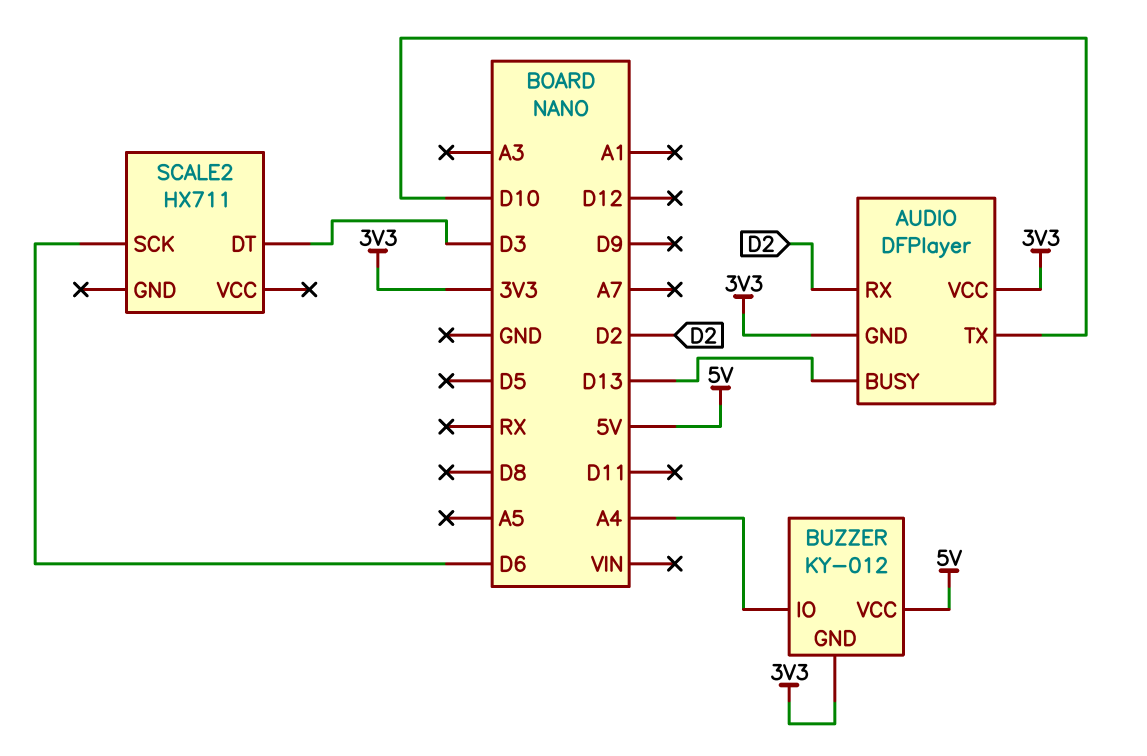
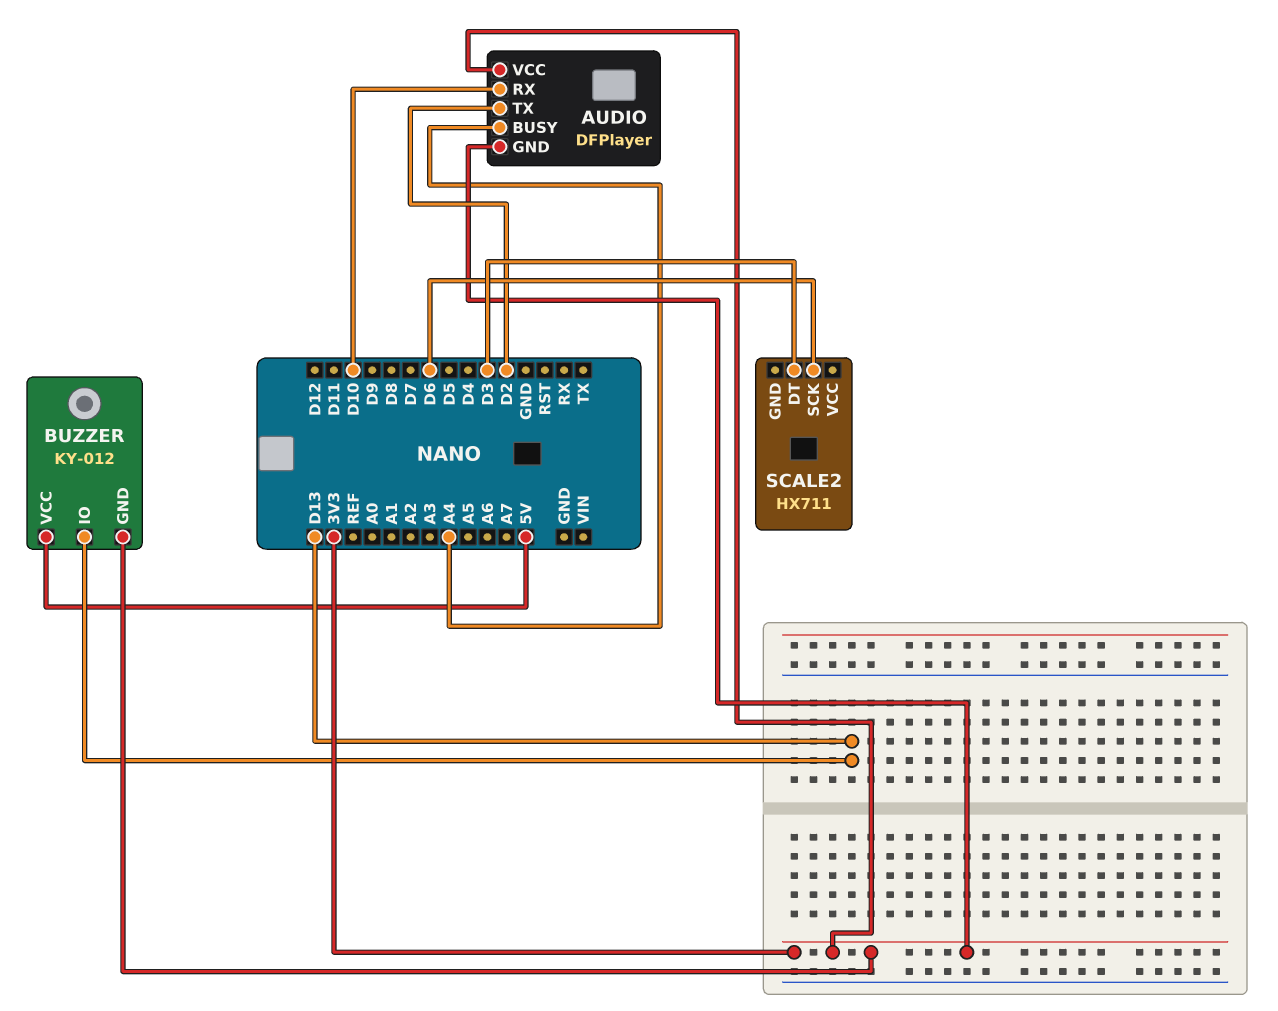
AUDIO pin BUSY: D13 -> A4
AUDIO pin RX: D2 -> D10
AUDIO pin TX: D10 -> D2
BUZZER pin IO: A4 -> D13

